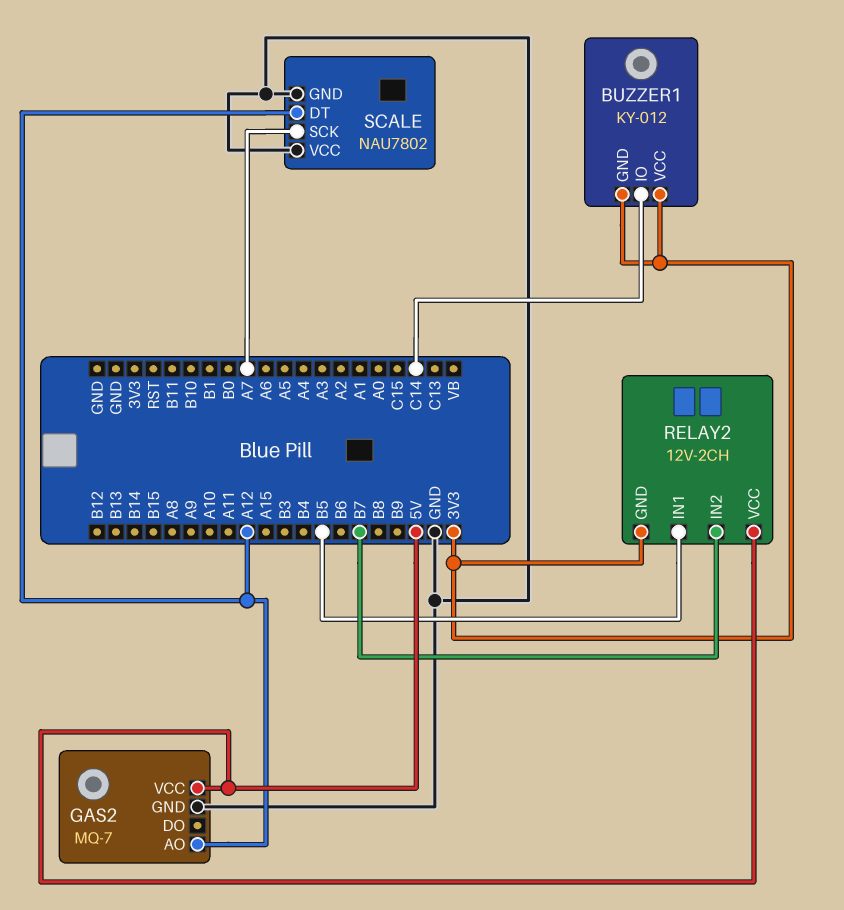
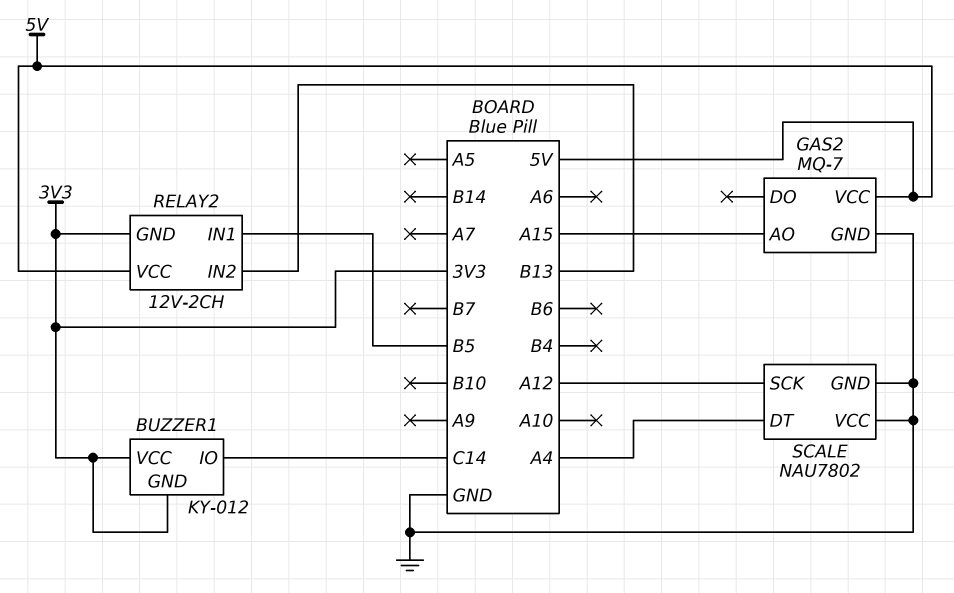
GAS2 pin AO: A12 -> A15
RELAY2 pin IN2: B7 -> B13
SCALE pin DT: A12 -> A4
SCALE pin SCK: A7 -> A12

